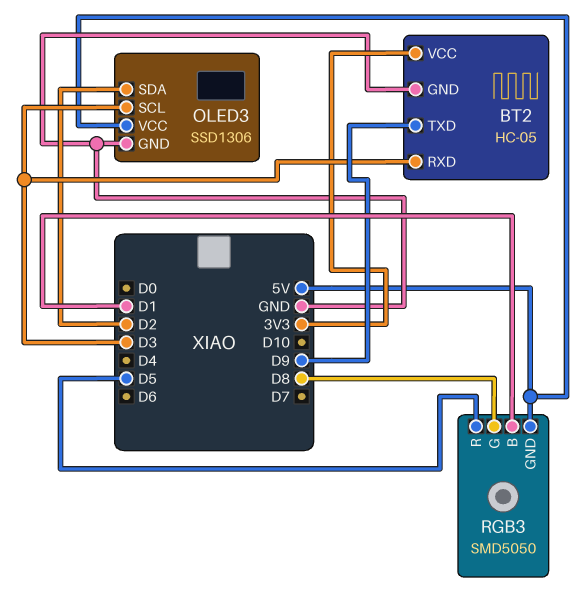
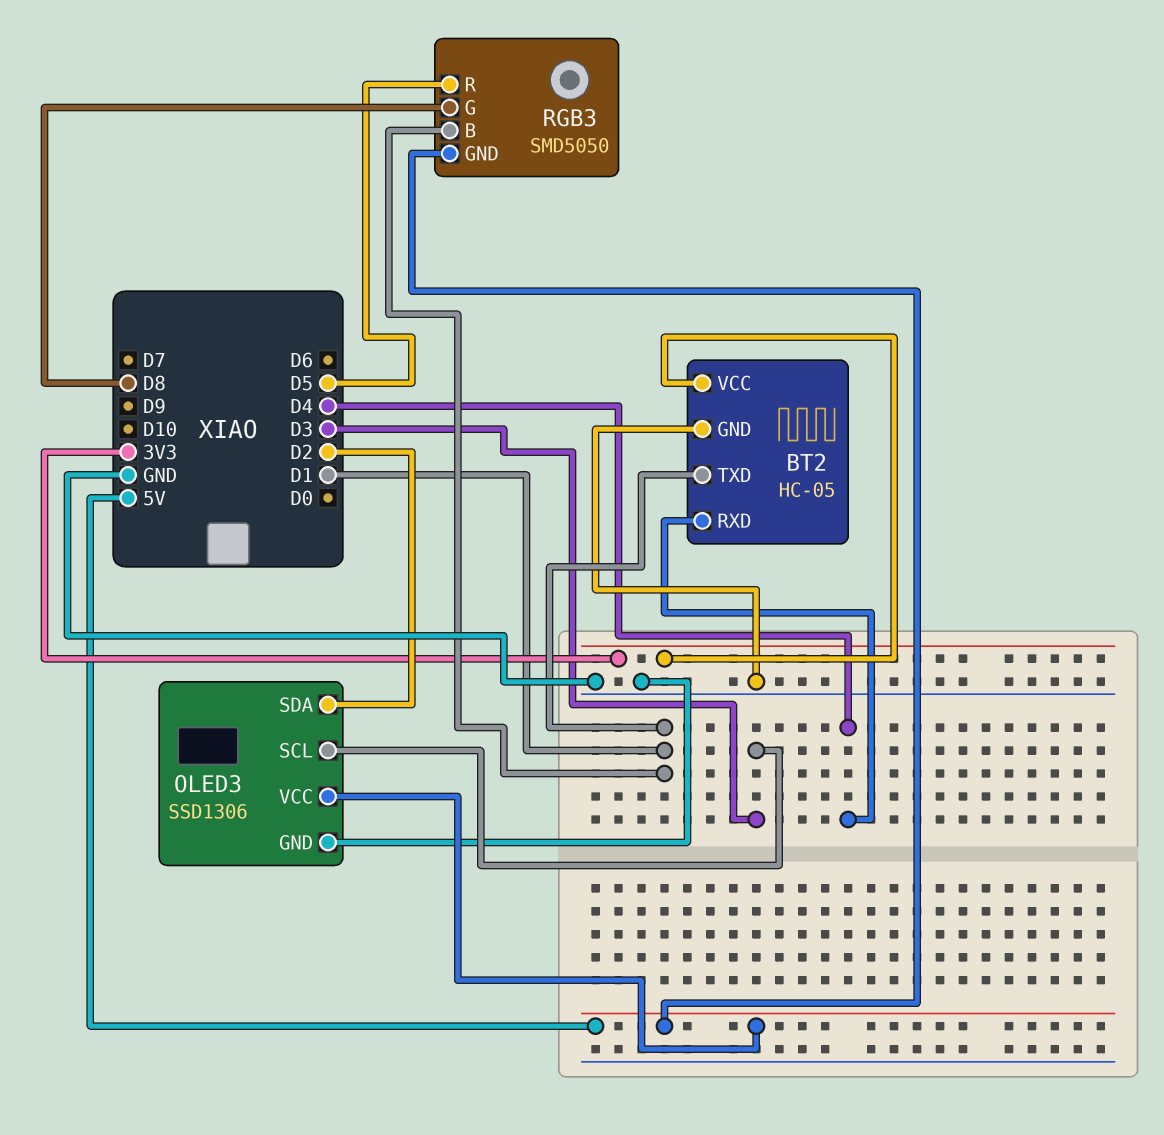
BT2 pin RXD: D3 -> D4
BT2 pin TXD: D9 -> D1

